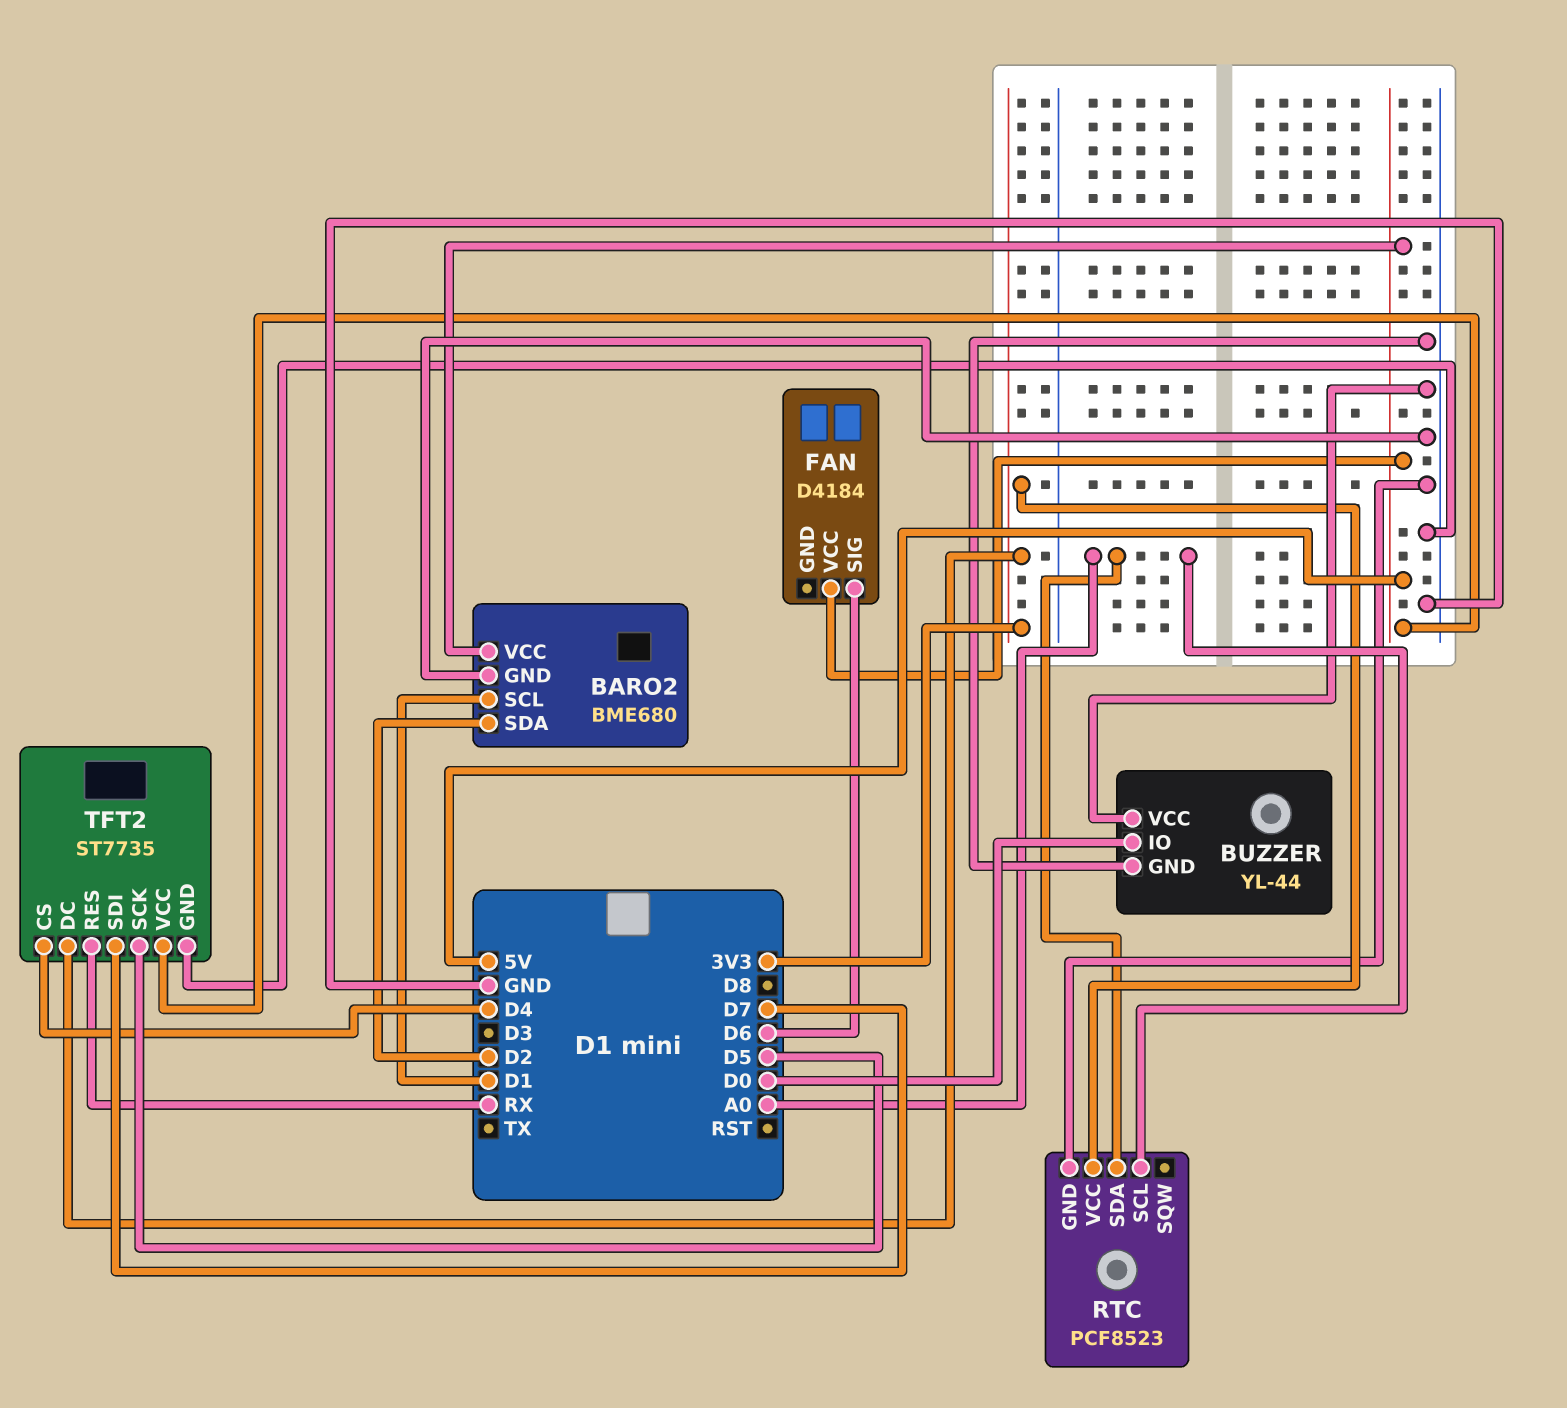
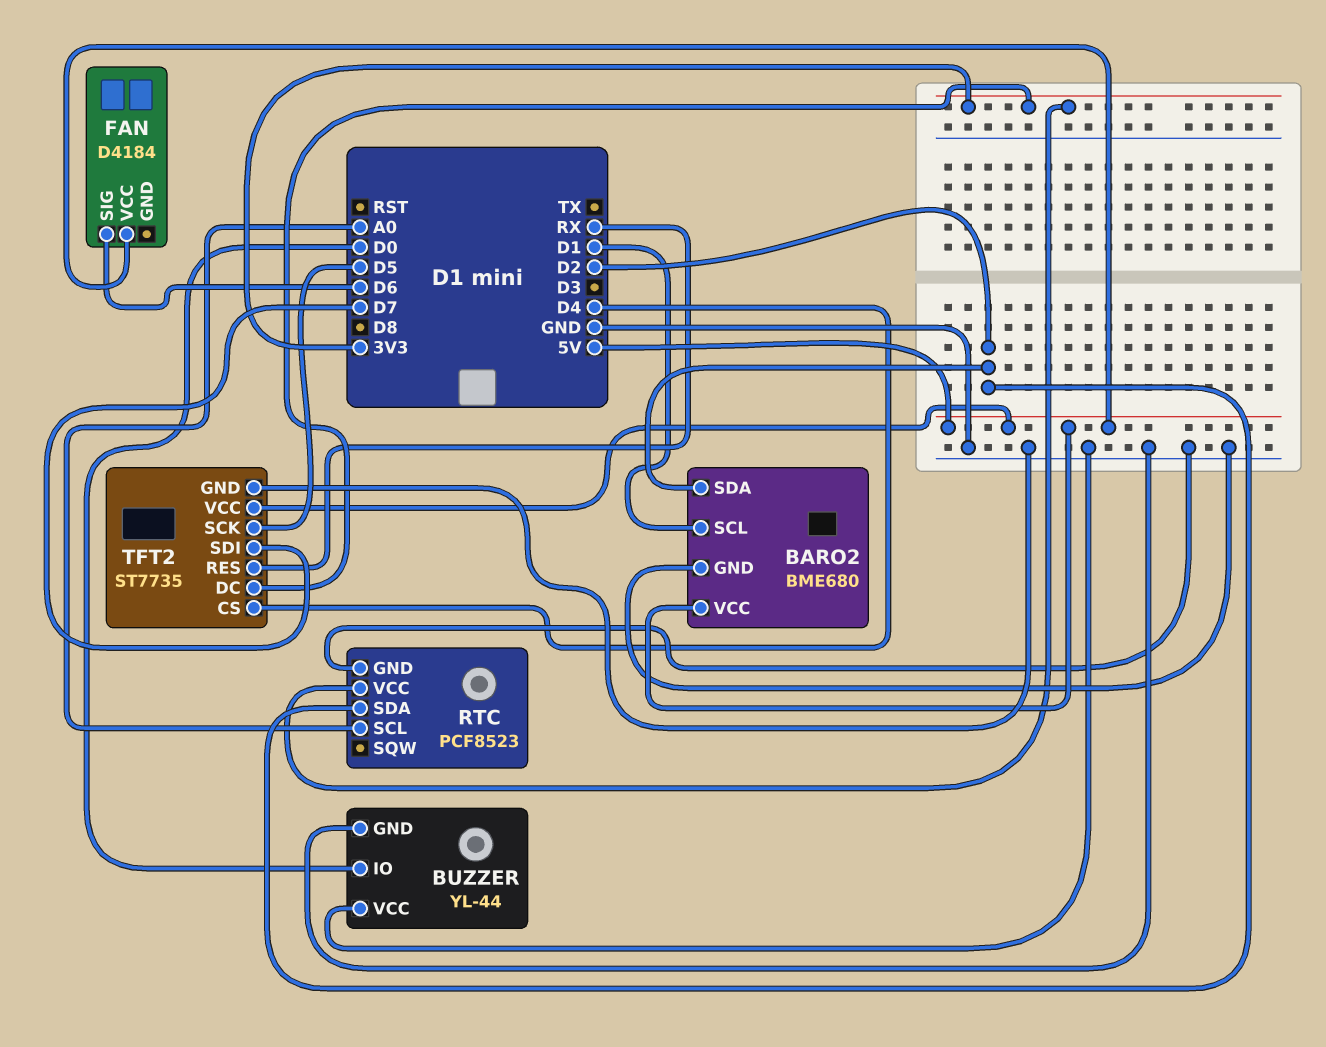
RTC pin SDA: A0 -> D2

